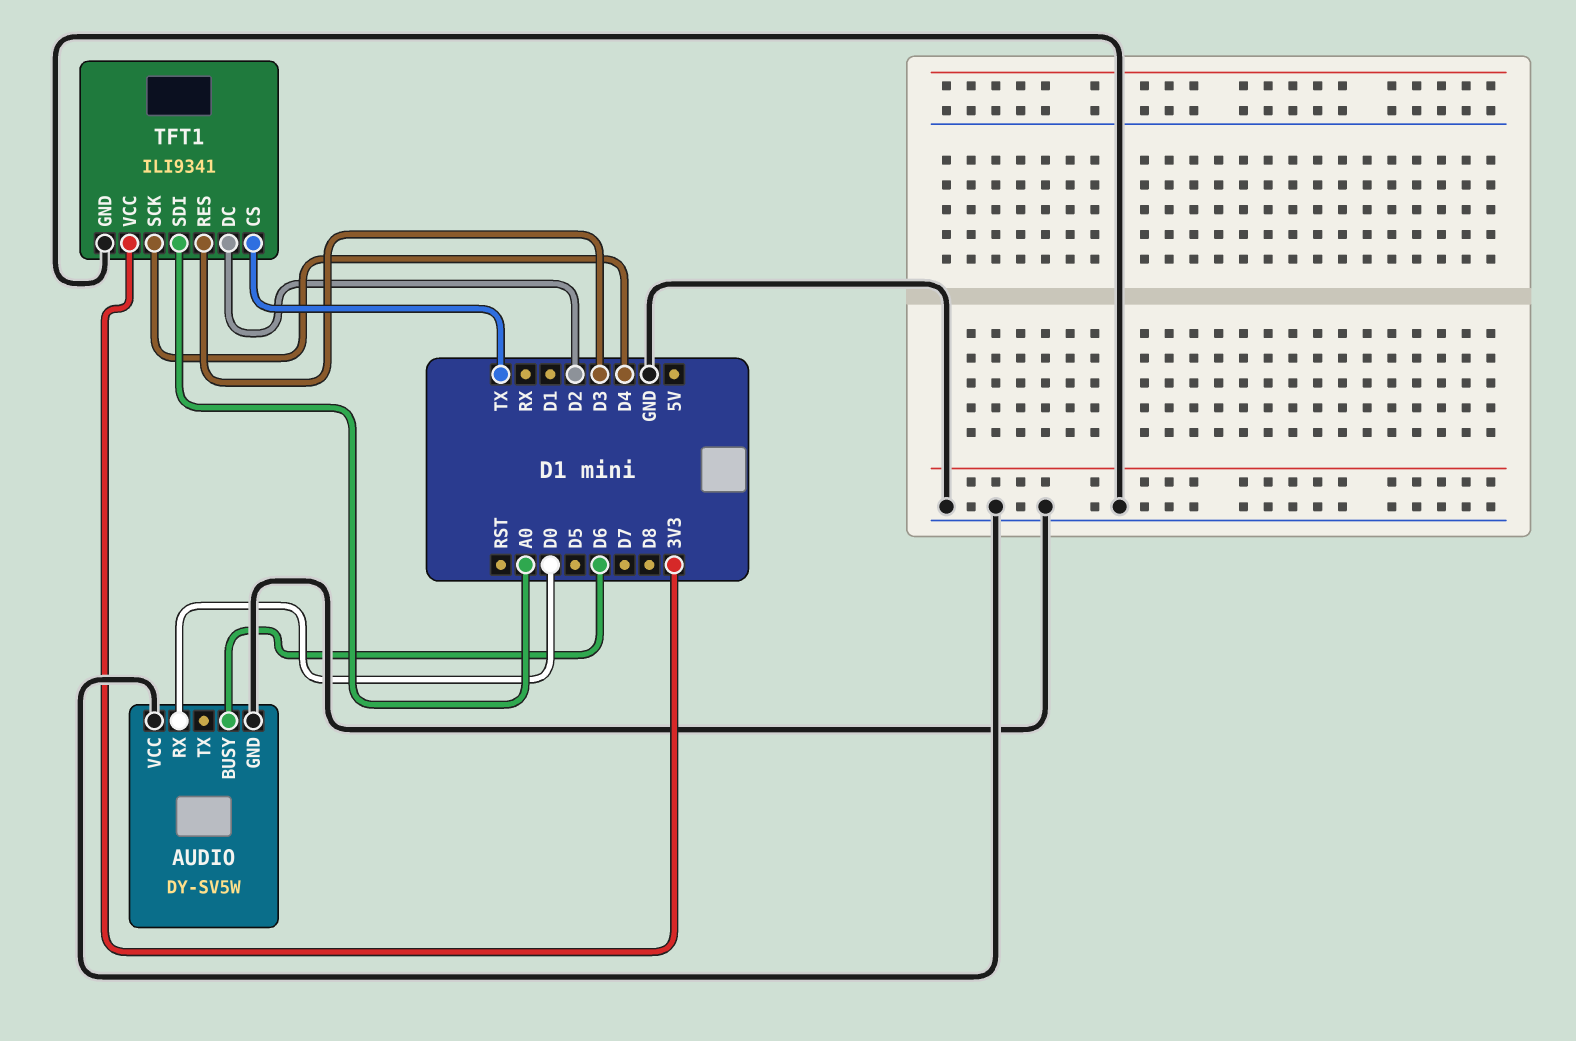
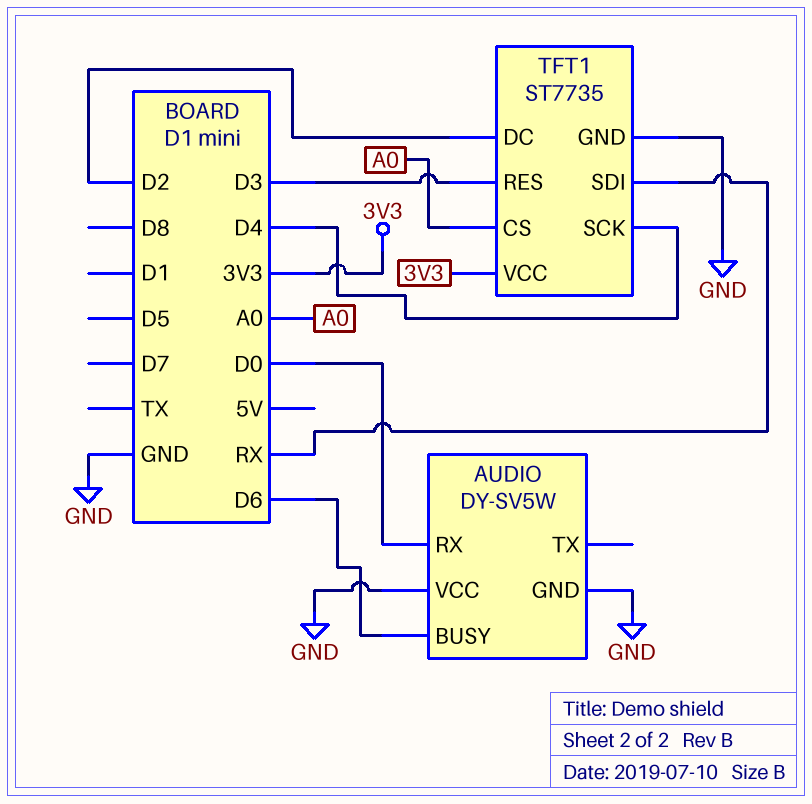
TFT1: ILI9341 -> ST7735
TFT1 pin CS: TX -> A0
TFT1 pin SDI: A0 -> RX

